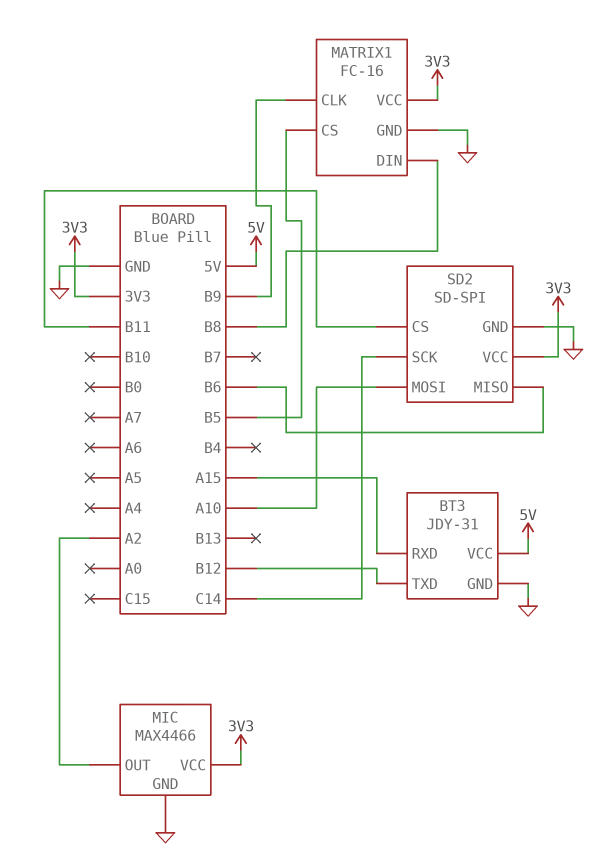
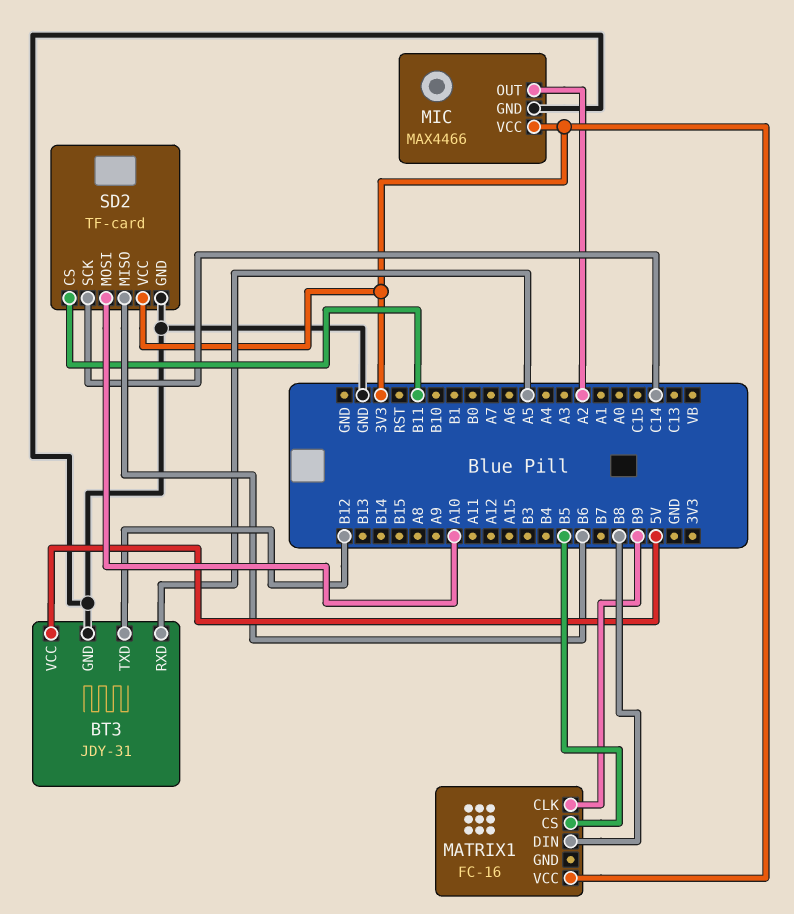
BT3 pin RXD: A15 -> A5
MATRIX1 pin GND: GND -> none
SD2: SD-SPI -> TF-card

